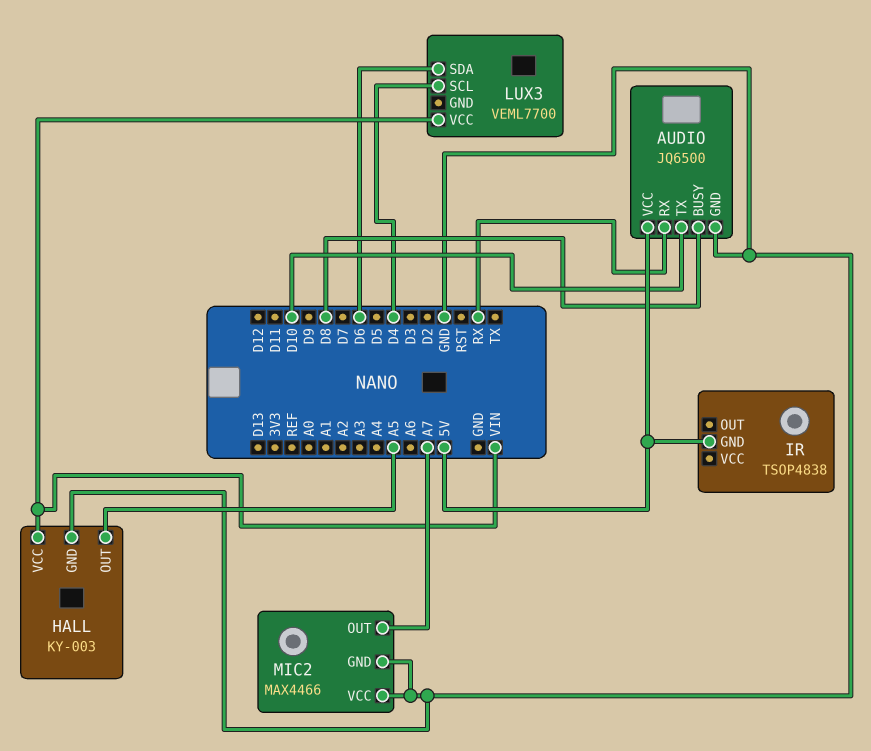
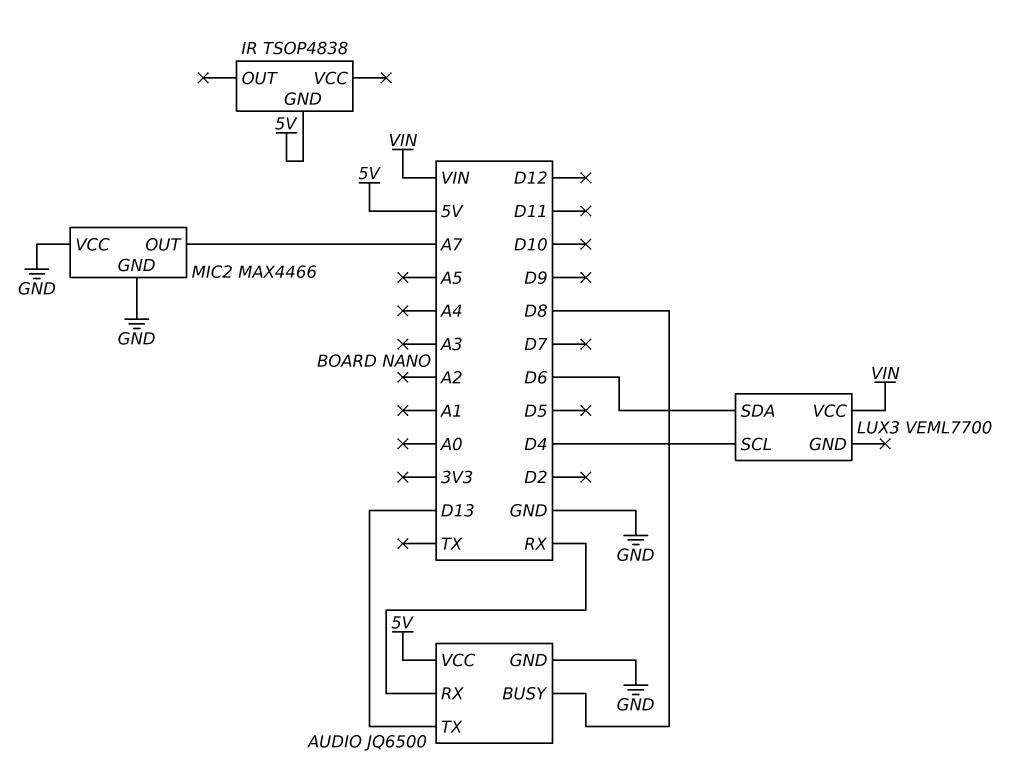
AUDIO pin TX: D10 -> D13
HALL: KY-003 -> none
HALL pin GND: GND -> none
HALL pin OUT: A5 -> none
HALL pin VCC: VIN -> none

